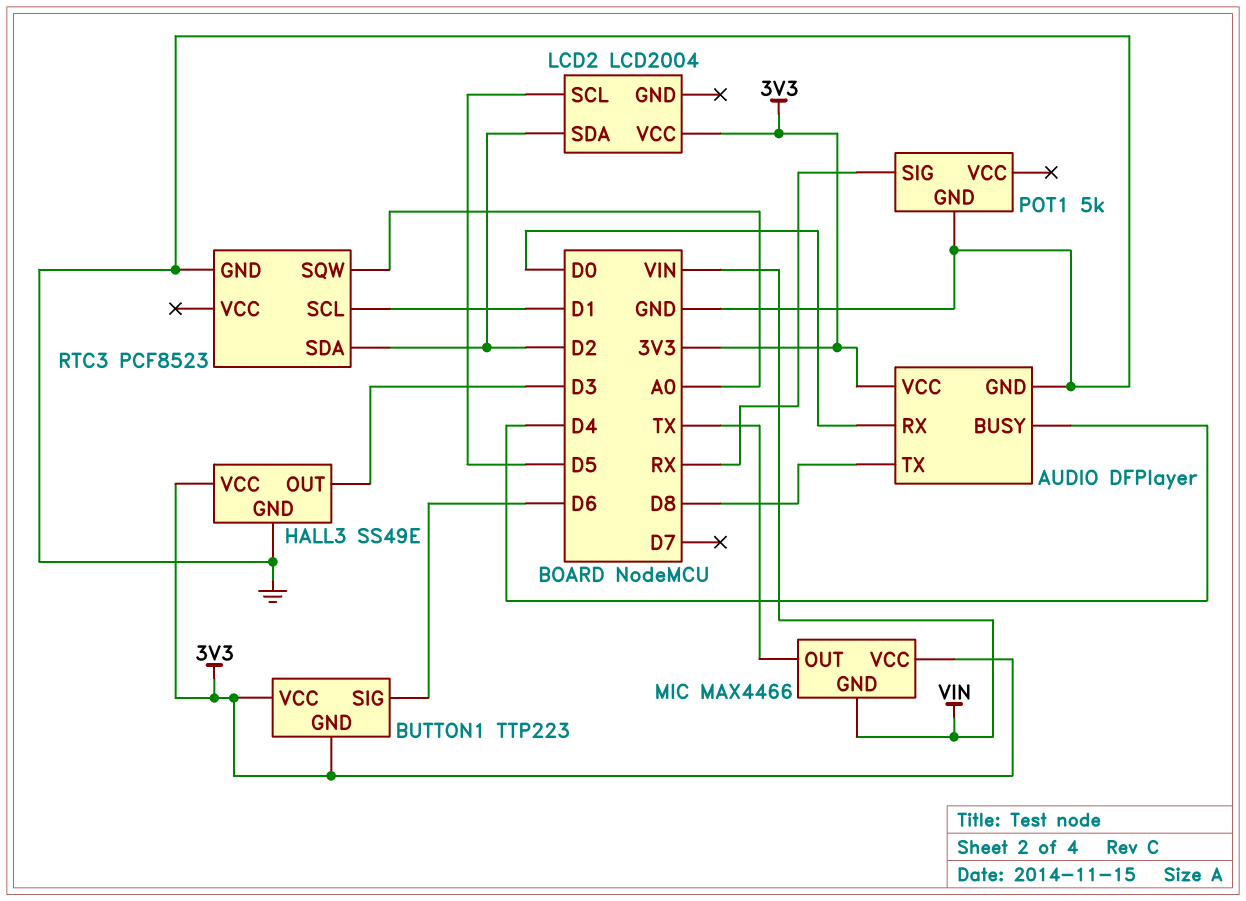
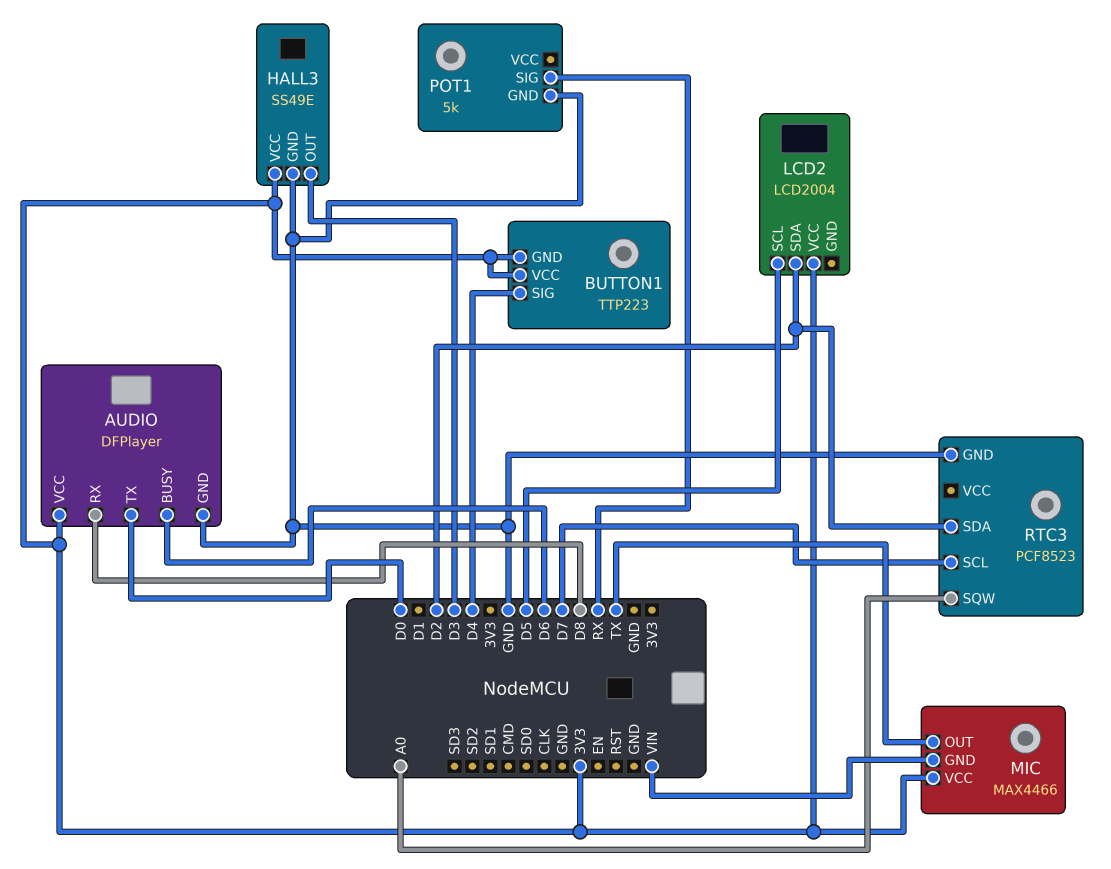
AUDIO pin BUSY: D4 -> D6
AUDIO pin RX: D0 -> D8
AUDIO pin TX: D8 -> D0
BUTTON1 pin SIG: D6 -> D4
RTC3 pin SCL: D1 -> D7

